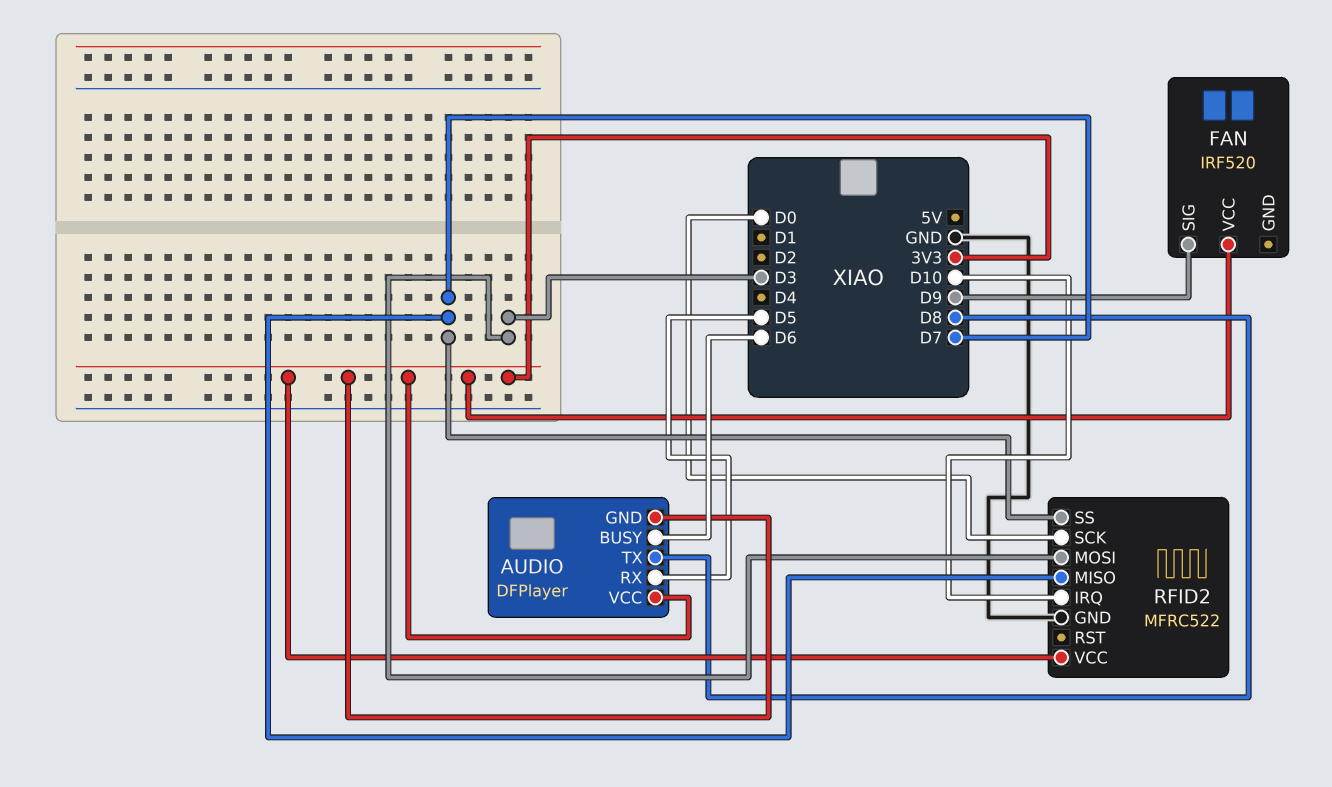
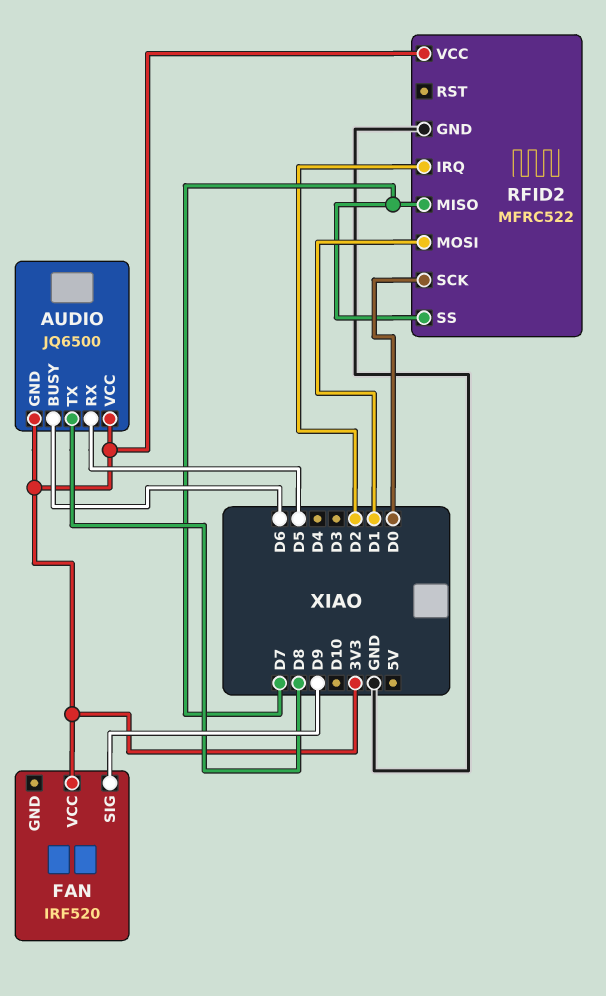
AUDIO: DFPlayer -> JQ6500
RFID2 pin IRQ: D10 -> D2
RFID2 pin MOSI: D3 -> D1

